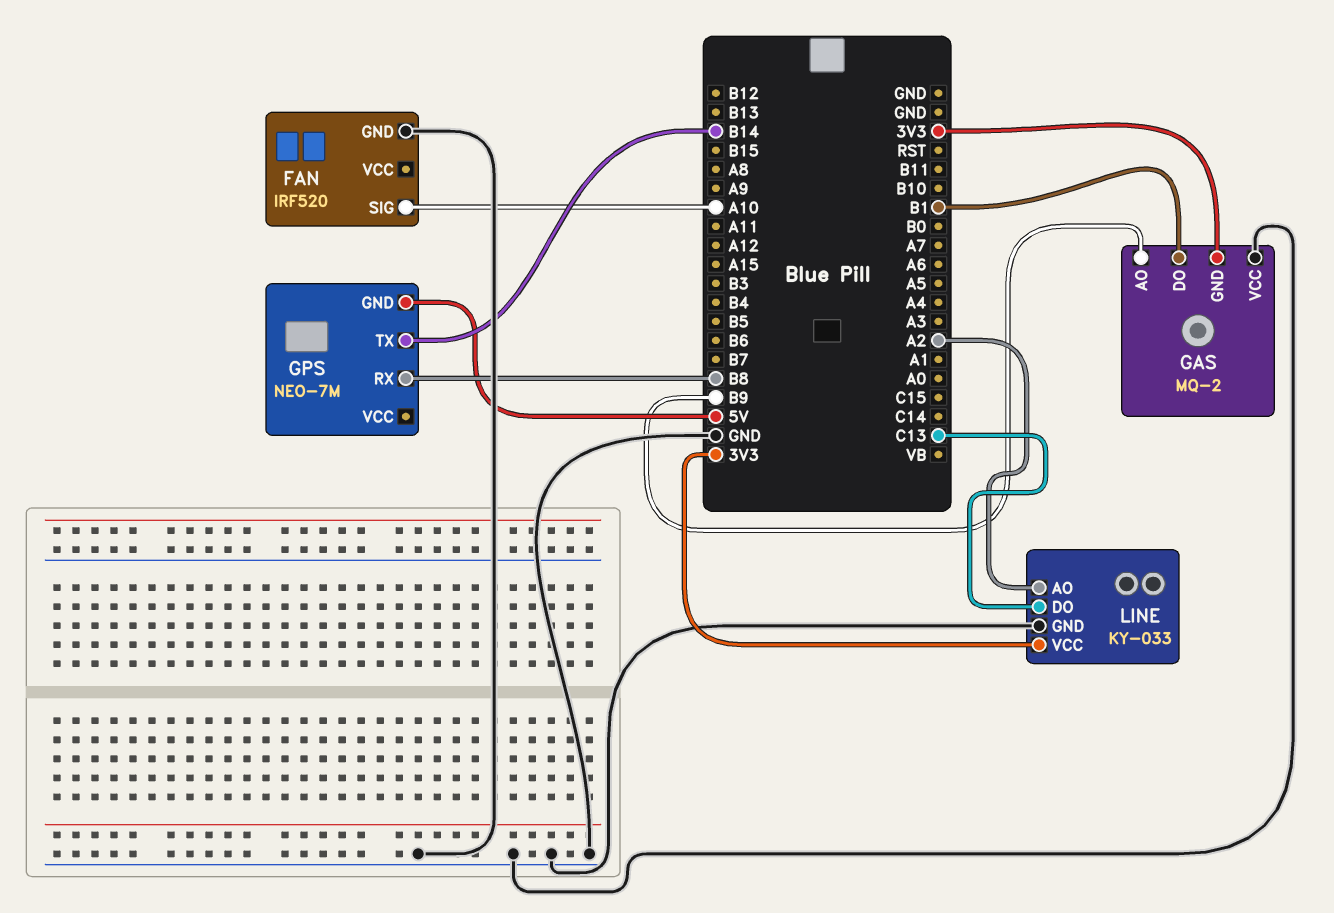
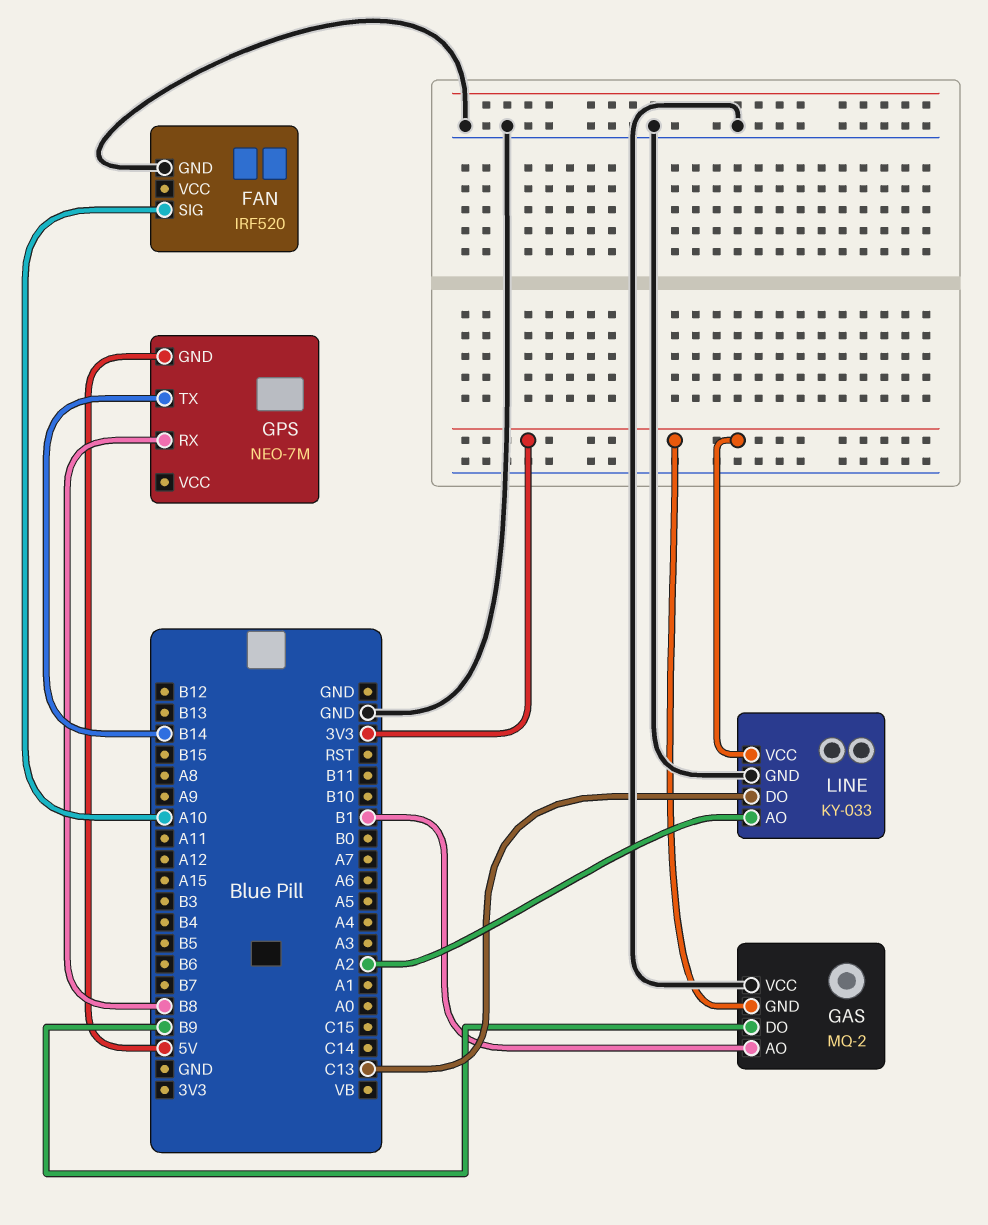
GAS pin AO: B9 -> B1
GAS pin DO: B1 -> B9

